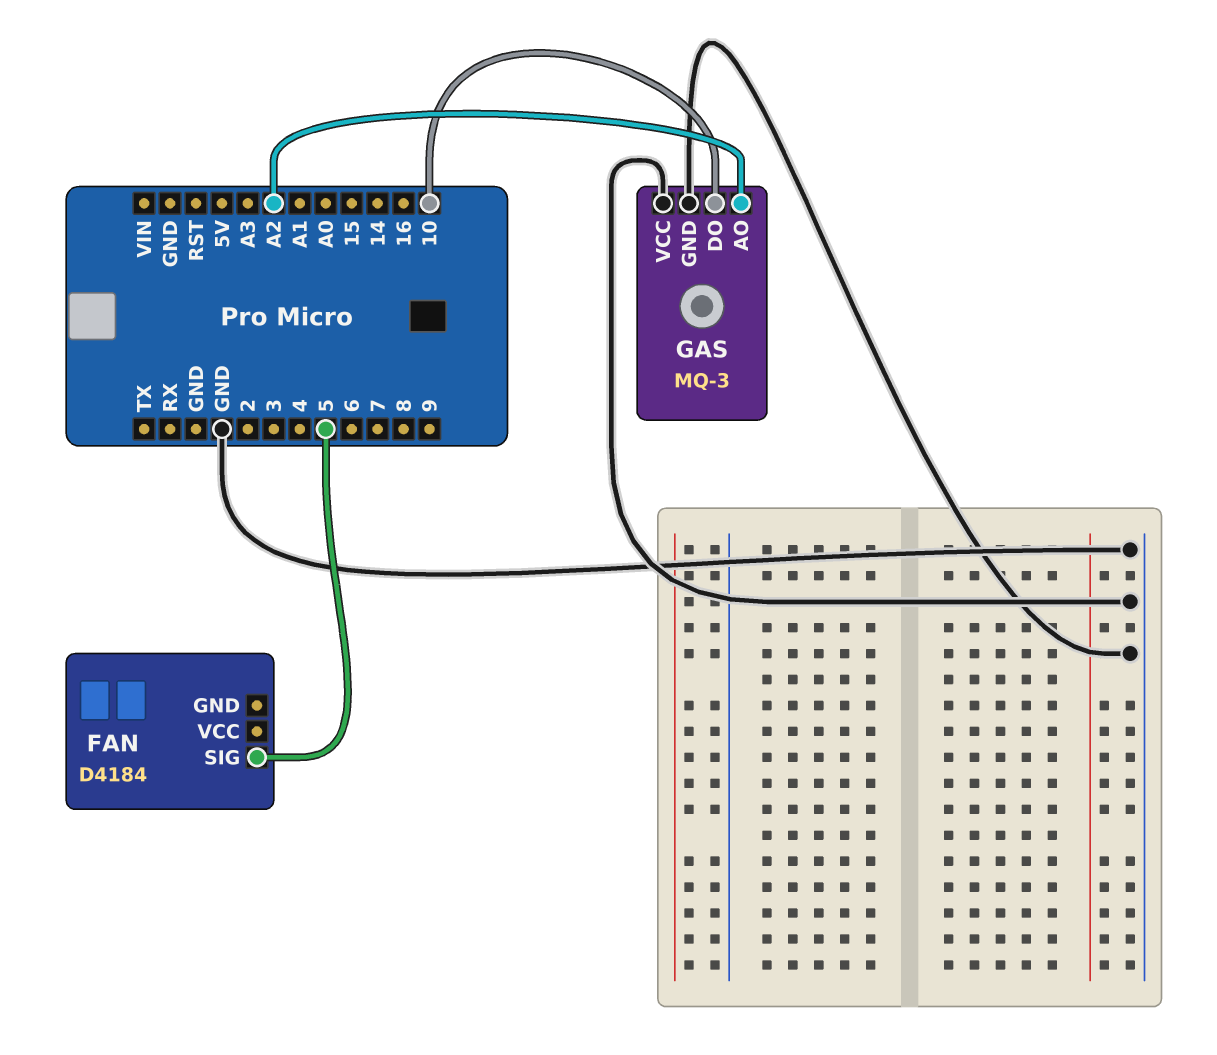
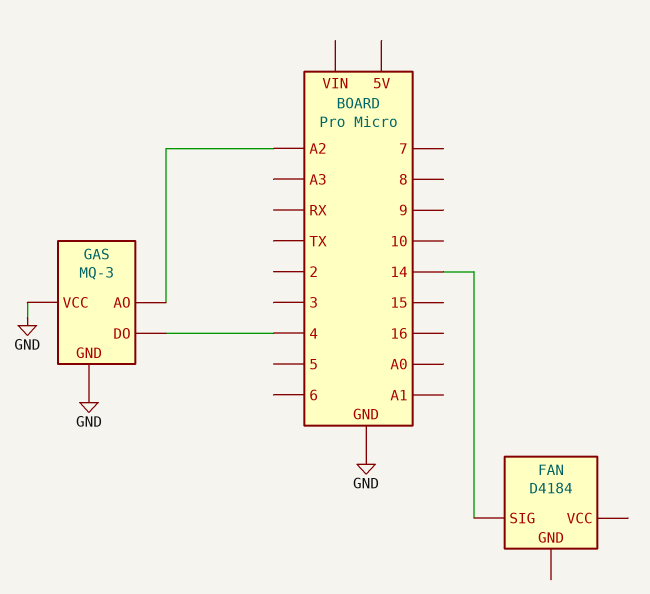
FAN pin SIG: 5 -> 14
GAS pin DO: 10 -> 4

